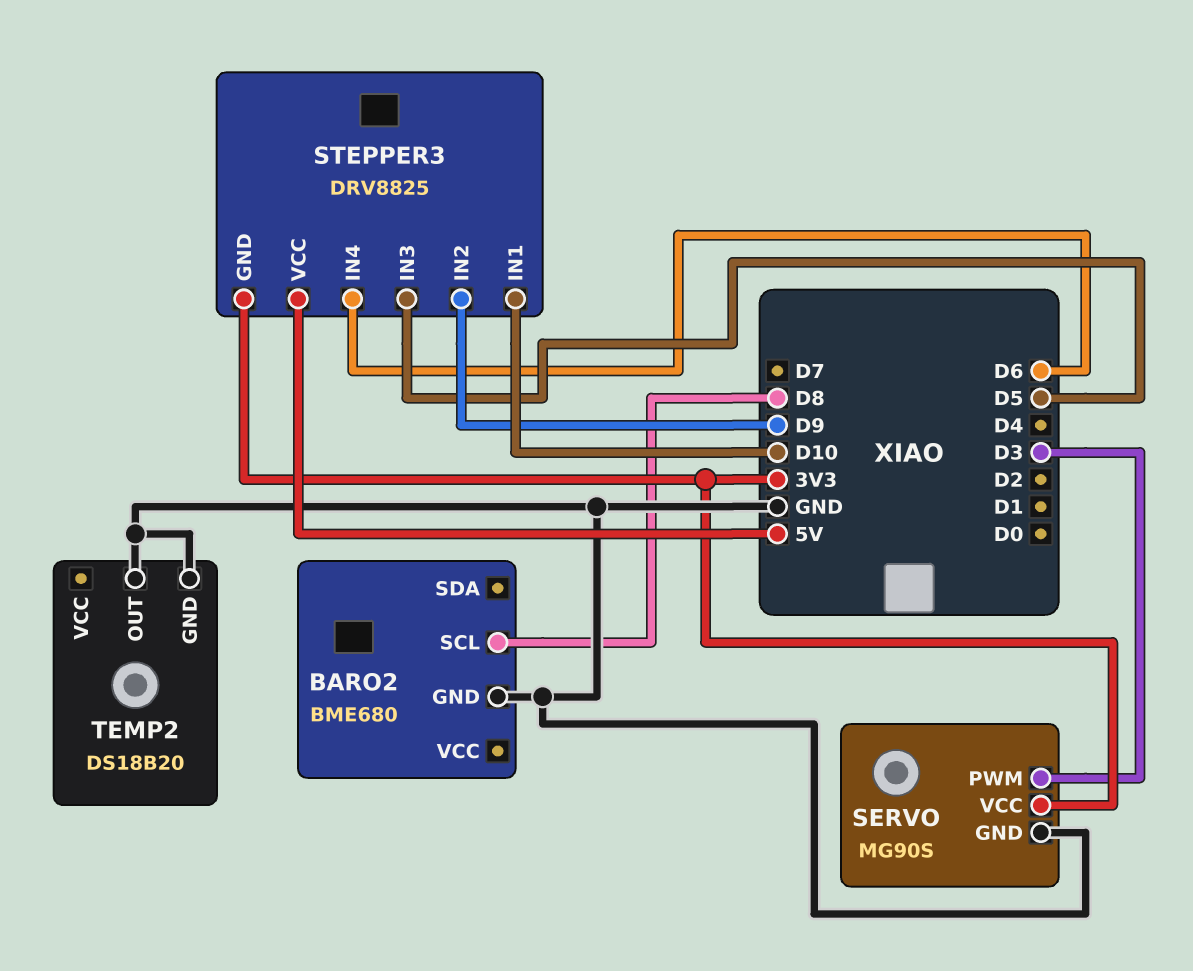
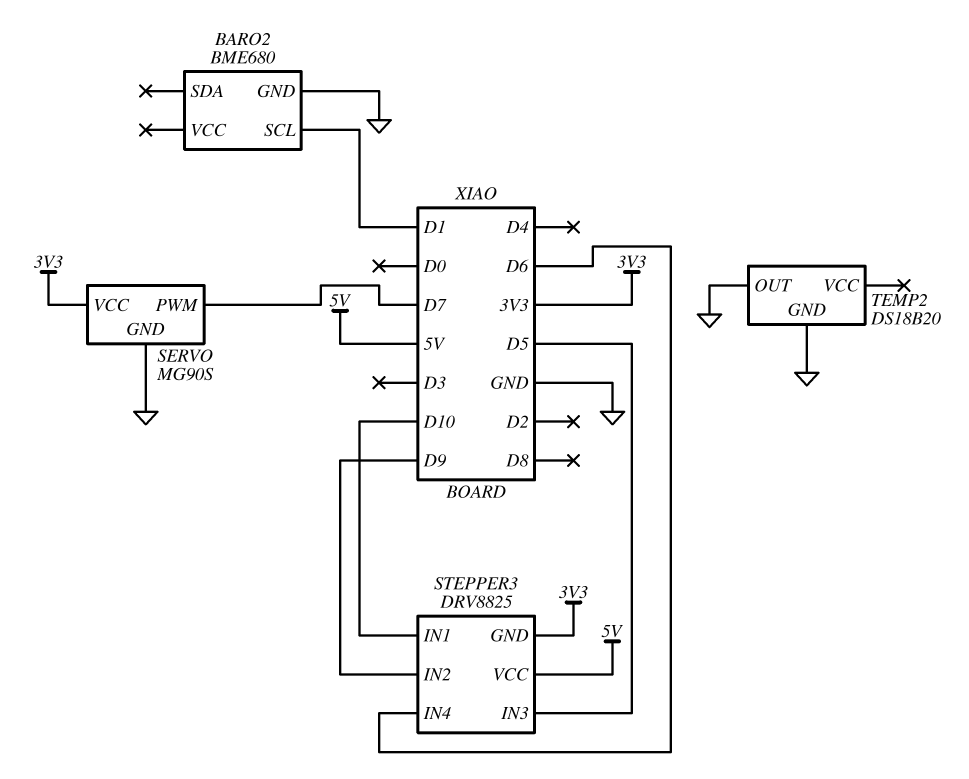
BARO2 pin SCL: D8 -> D1
SERVO pin PWM: D3 -> D7

